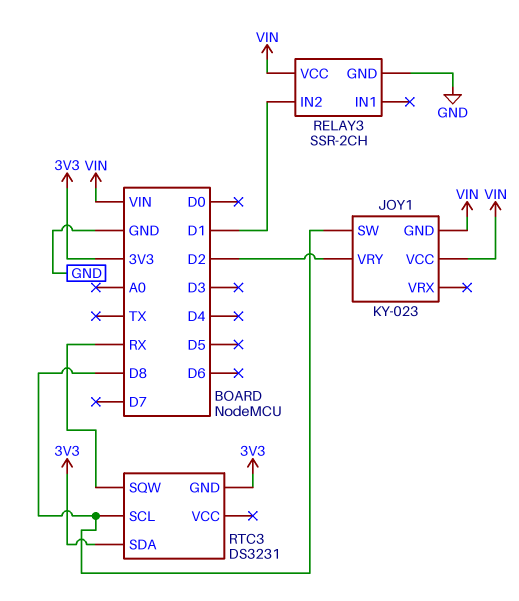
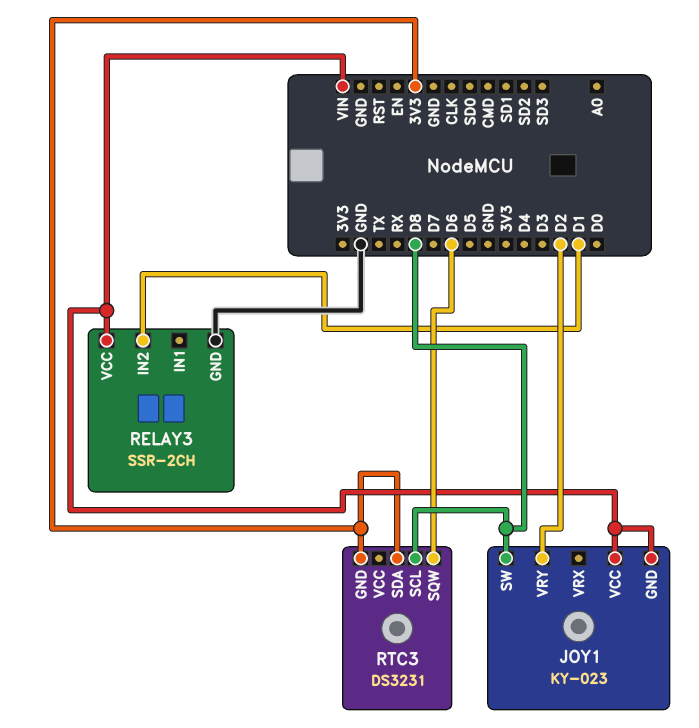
RTC3 pin SQW: RX -> D6

